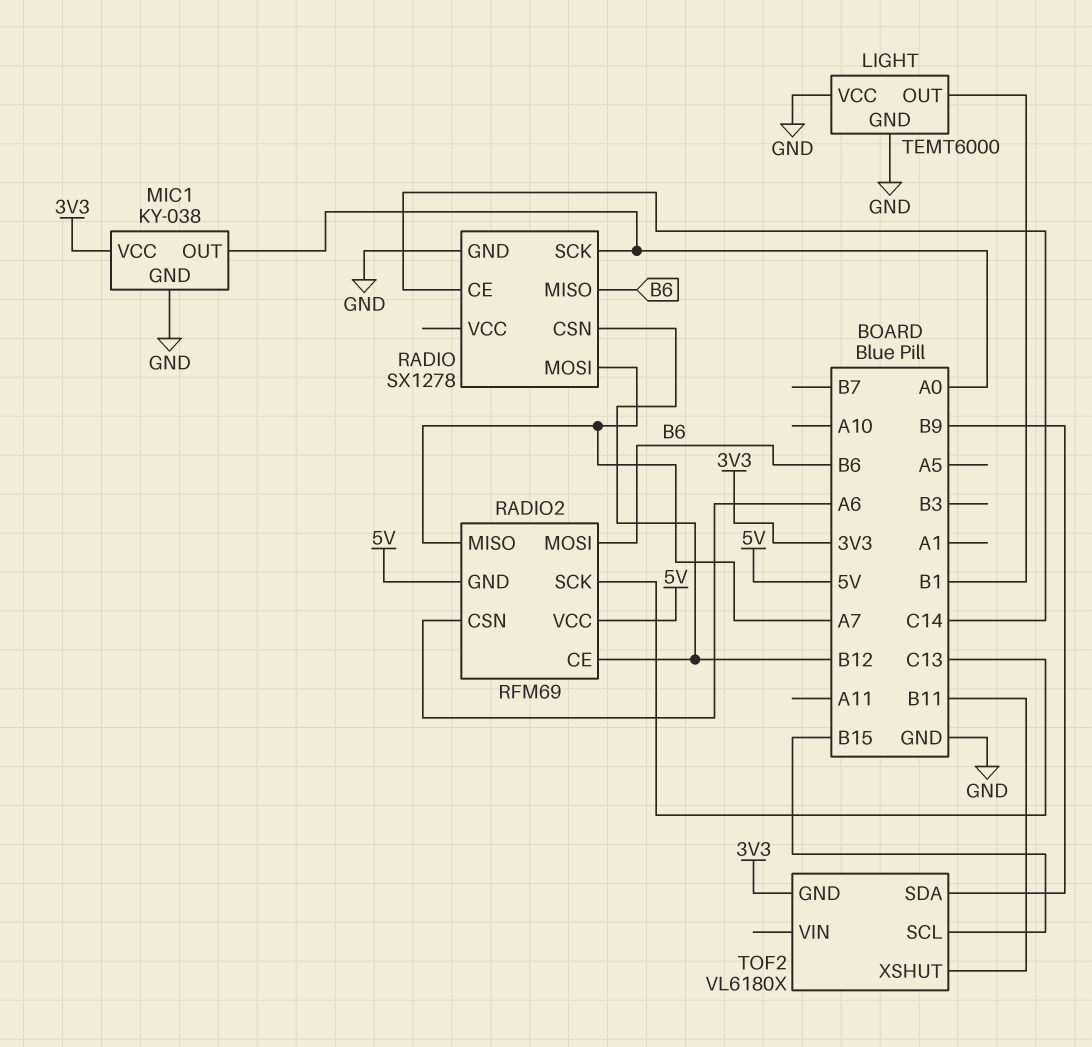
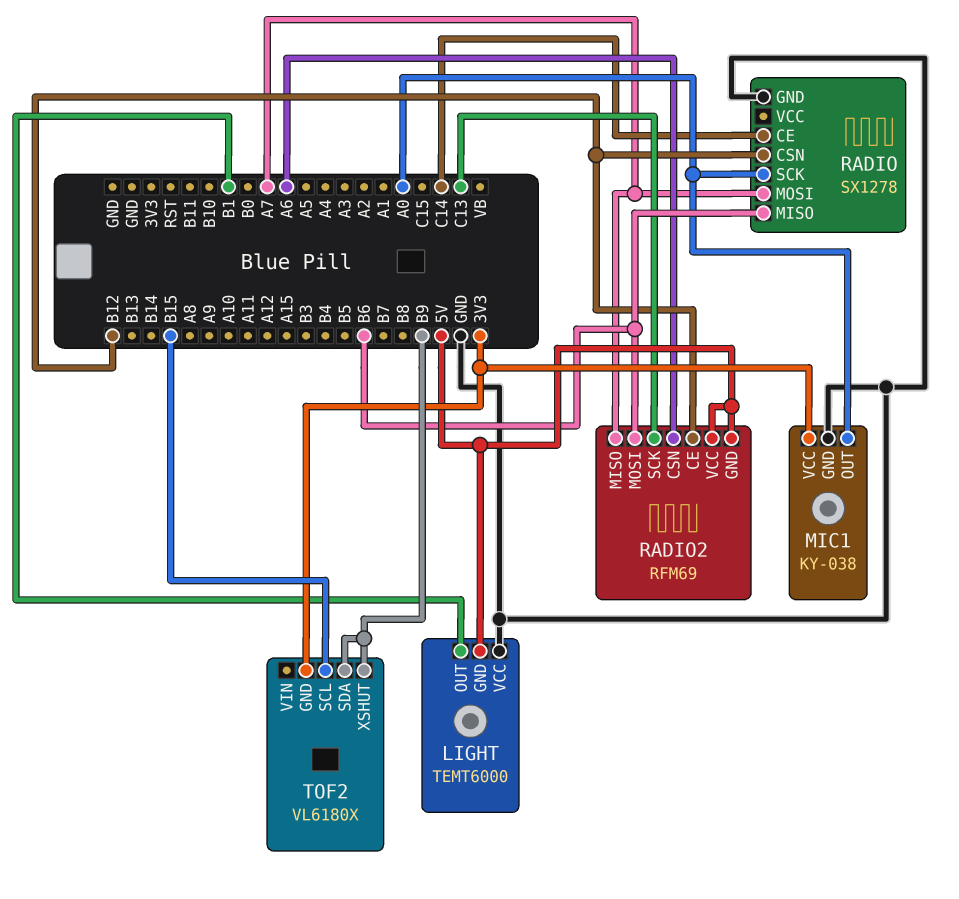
LIGHT pin GND: GND -> 5V
TOF2 pin XSHUT: B11 -> B9

